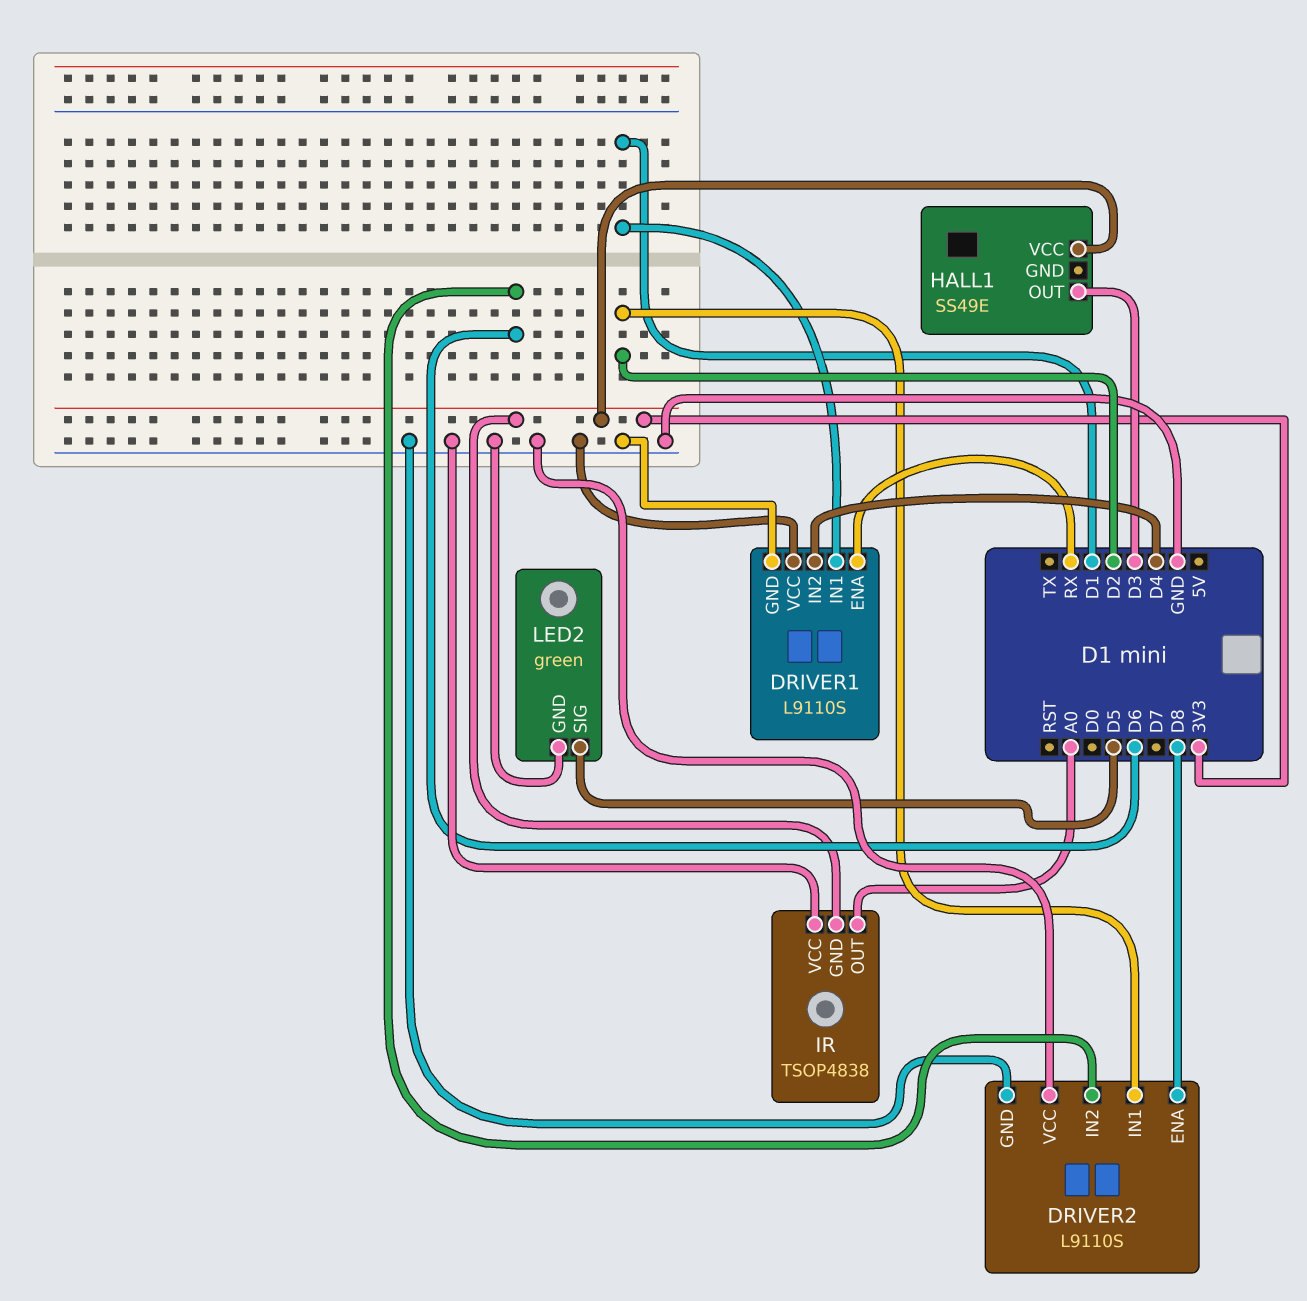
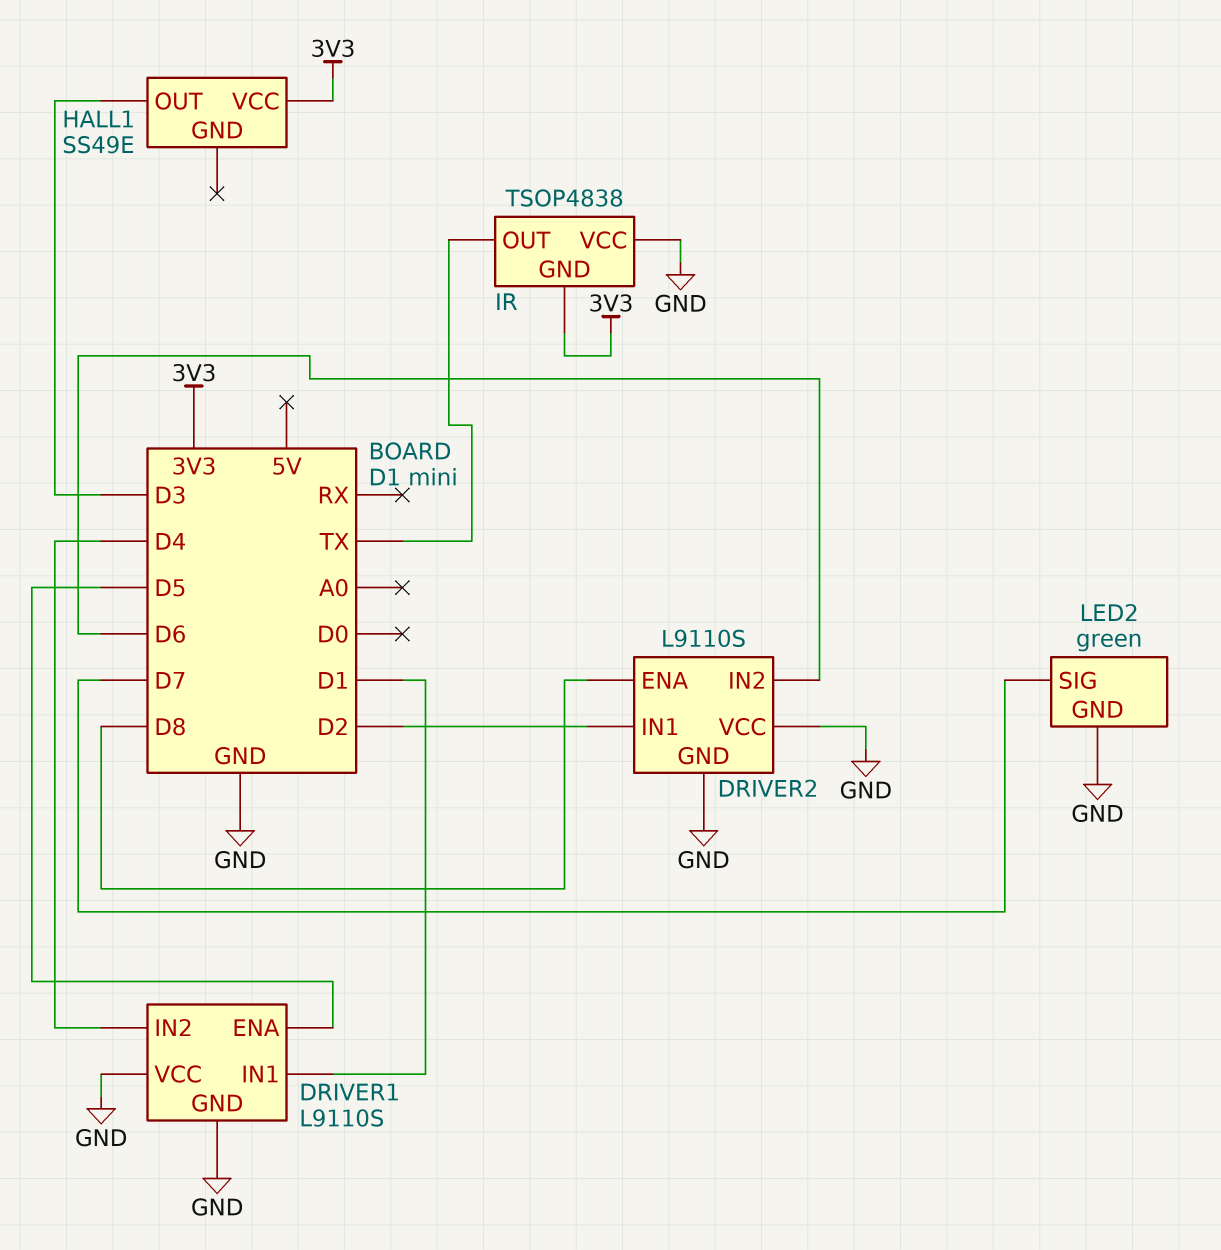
DRIVER1 pin ENA: RX -> D5
IR pin OUT: A0 -> TX
LED2 pin SIG: D5 -> D7

